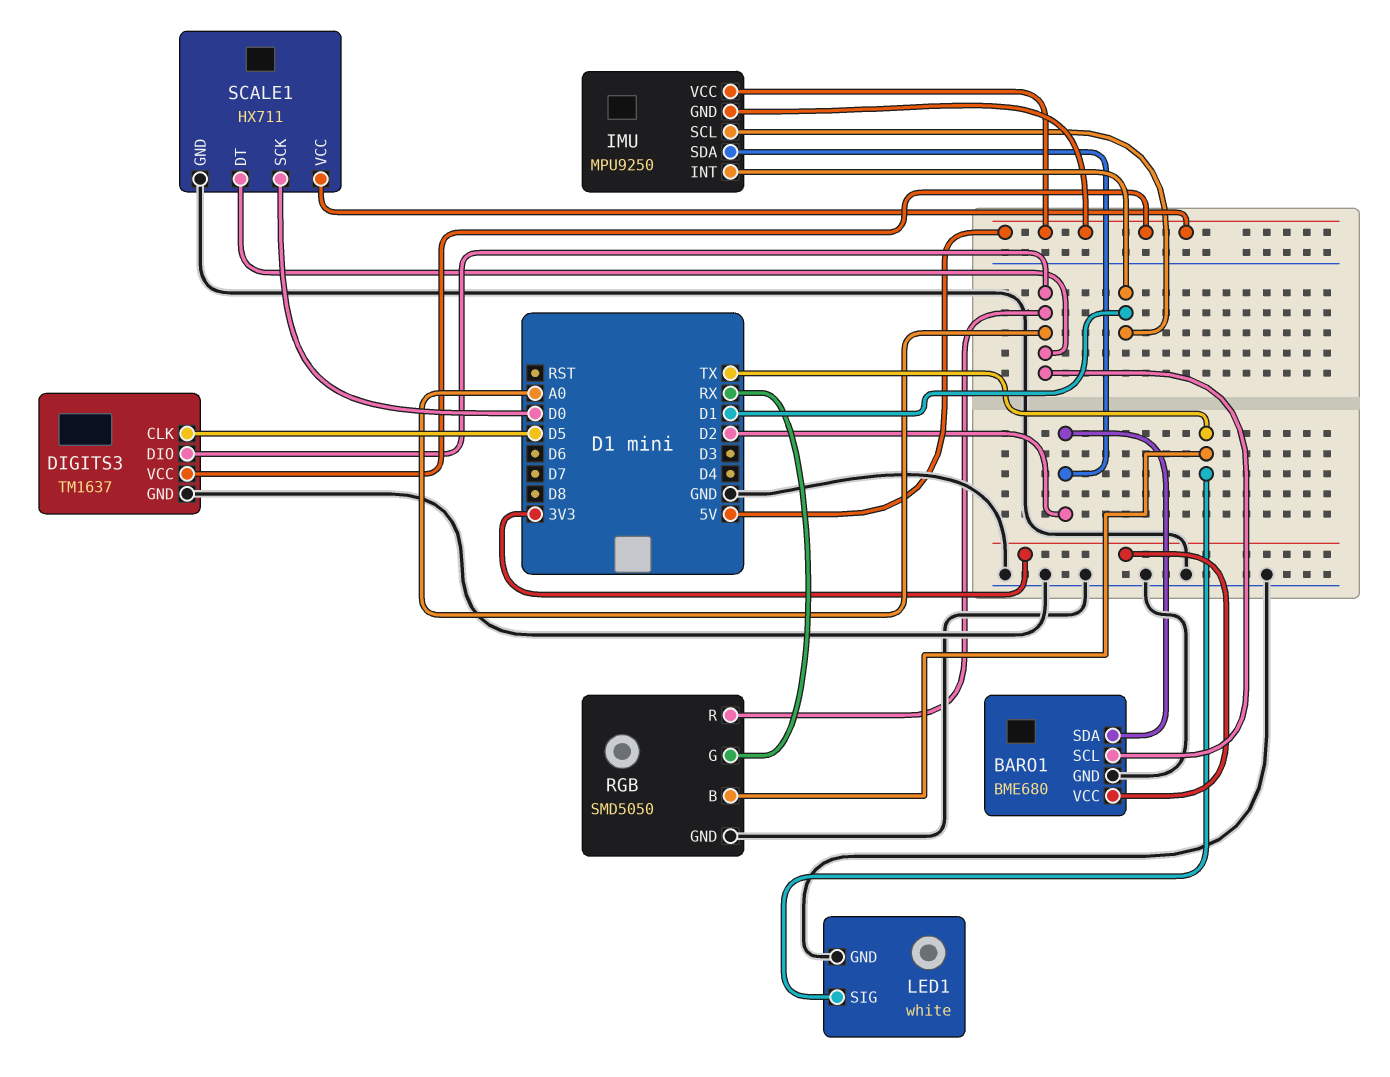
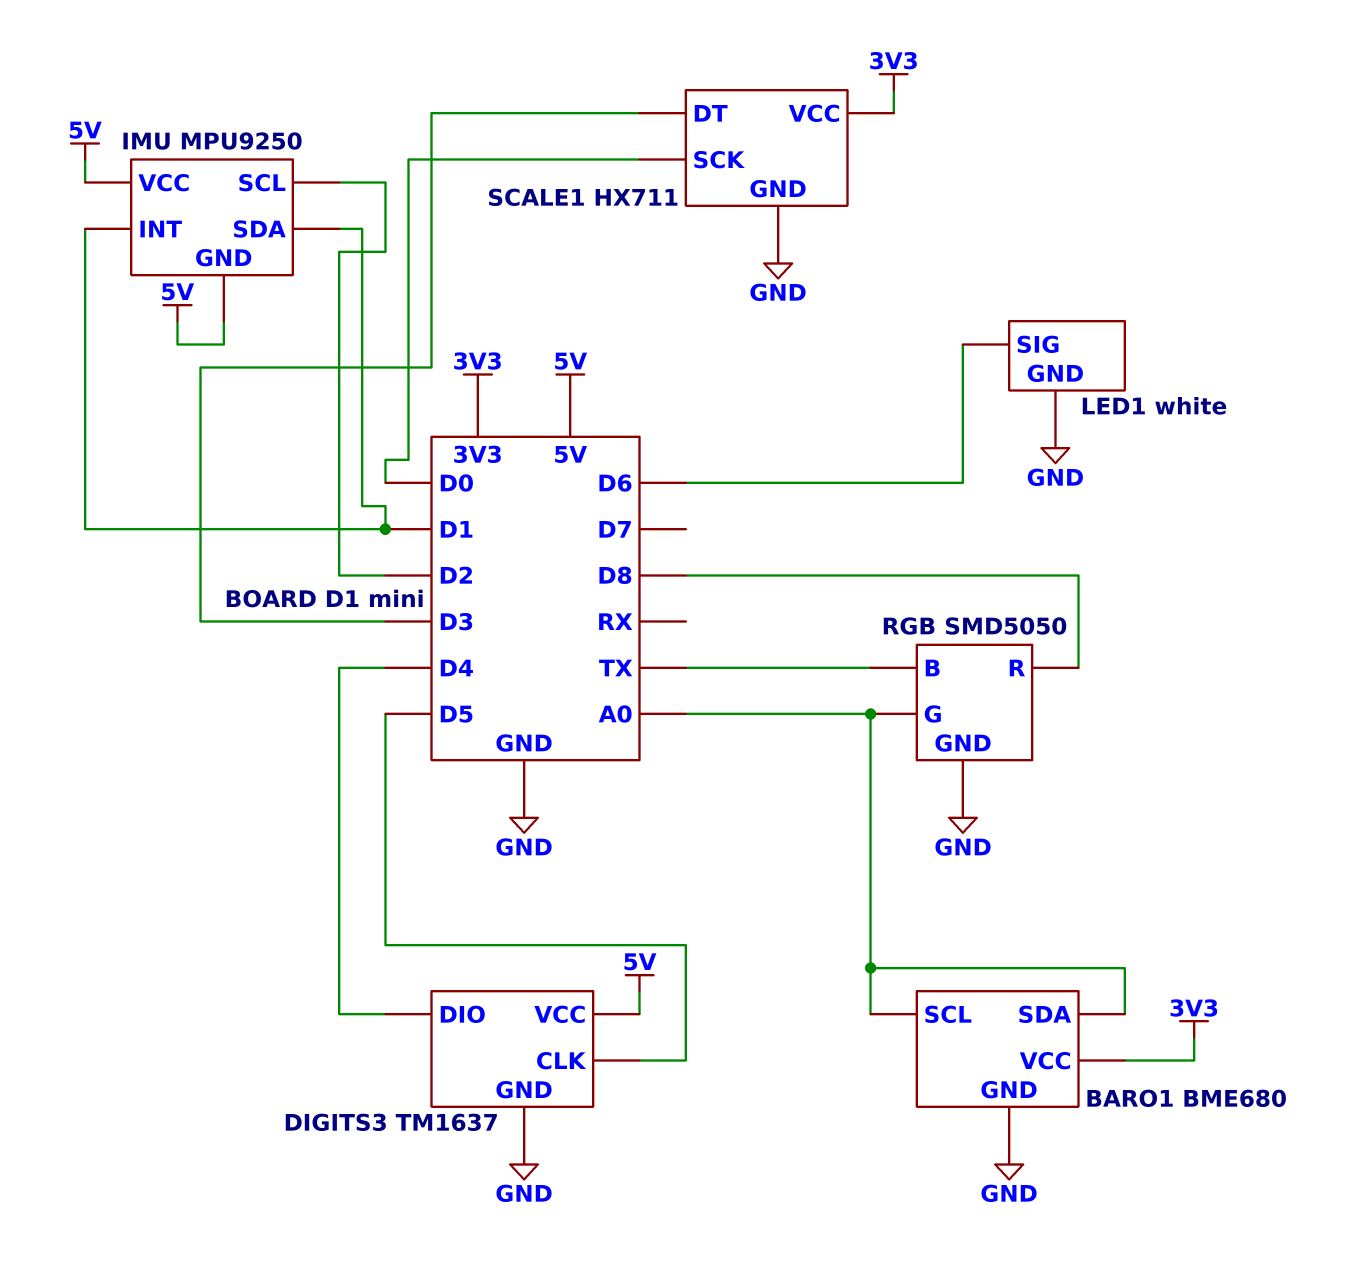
BARO1 pin SDA: D2 -> A0
DIGITS3 pin DIO: A0 -> D4
IMU pin SCL: D1 -> D2
IMU pin SDA: D2 -> D1
LED1 pin SIG: TX -> D6
RGB pin G: RX -> A0
RGB pin R: A0 -> D8
SCALE1 pin DT: A0 -> D3
SCALE1 pin VCC: 5V -> 3V3

